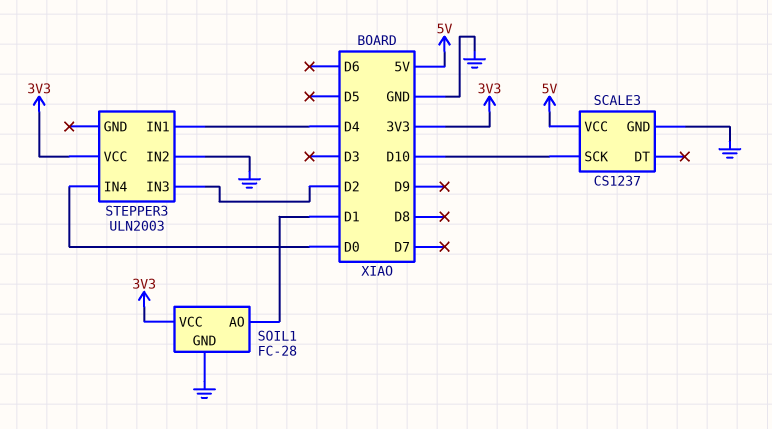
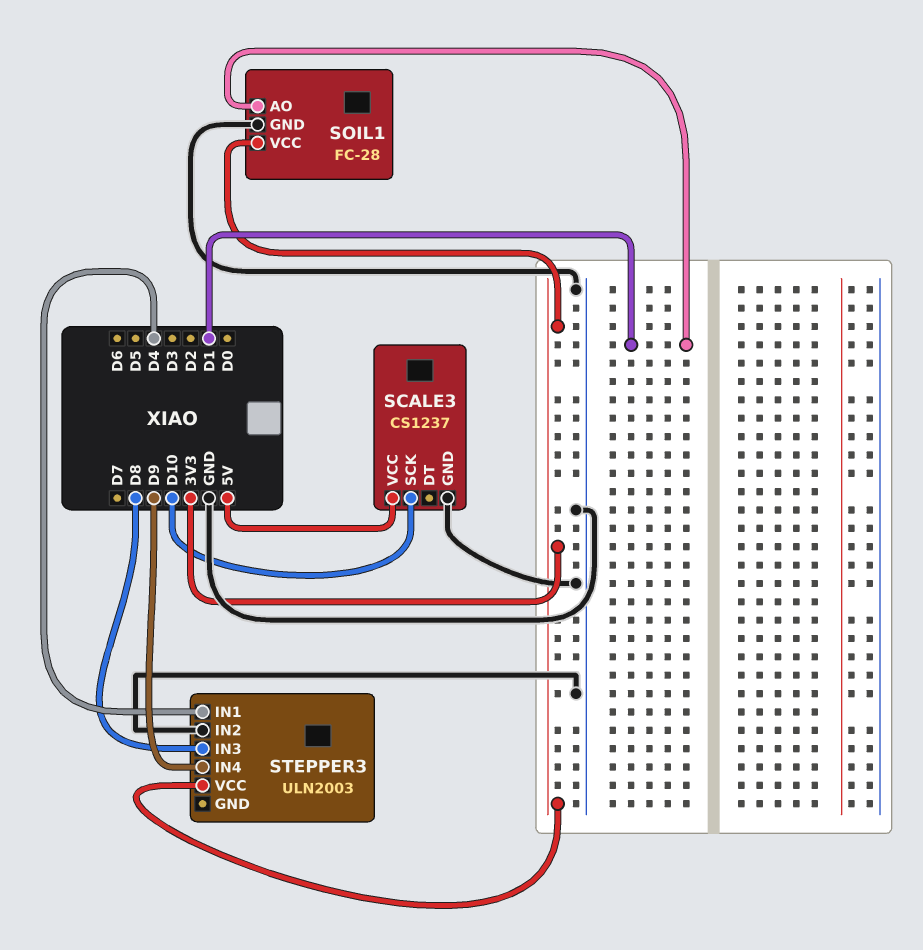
STEPPER3 pin IN3: D2 -> D8
STEPPER3 pin IN4: D0 -> D9

